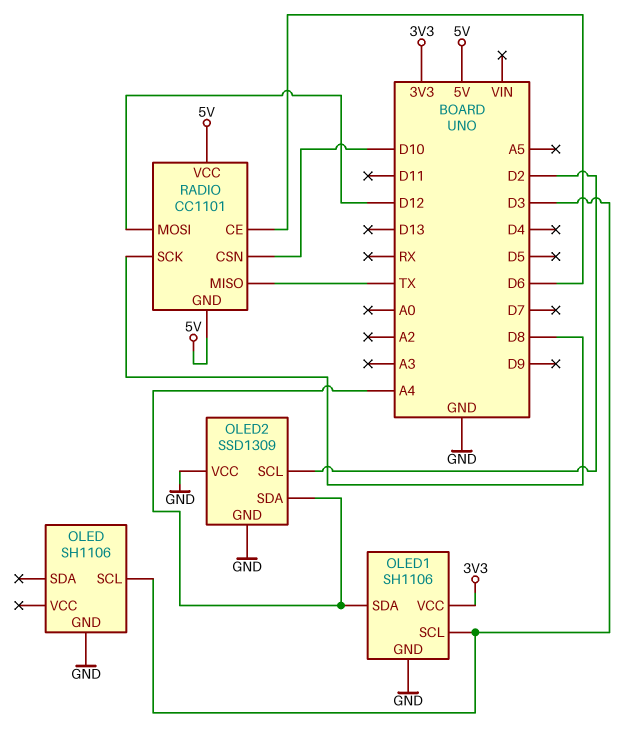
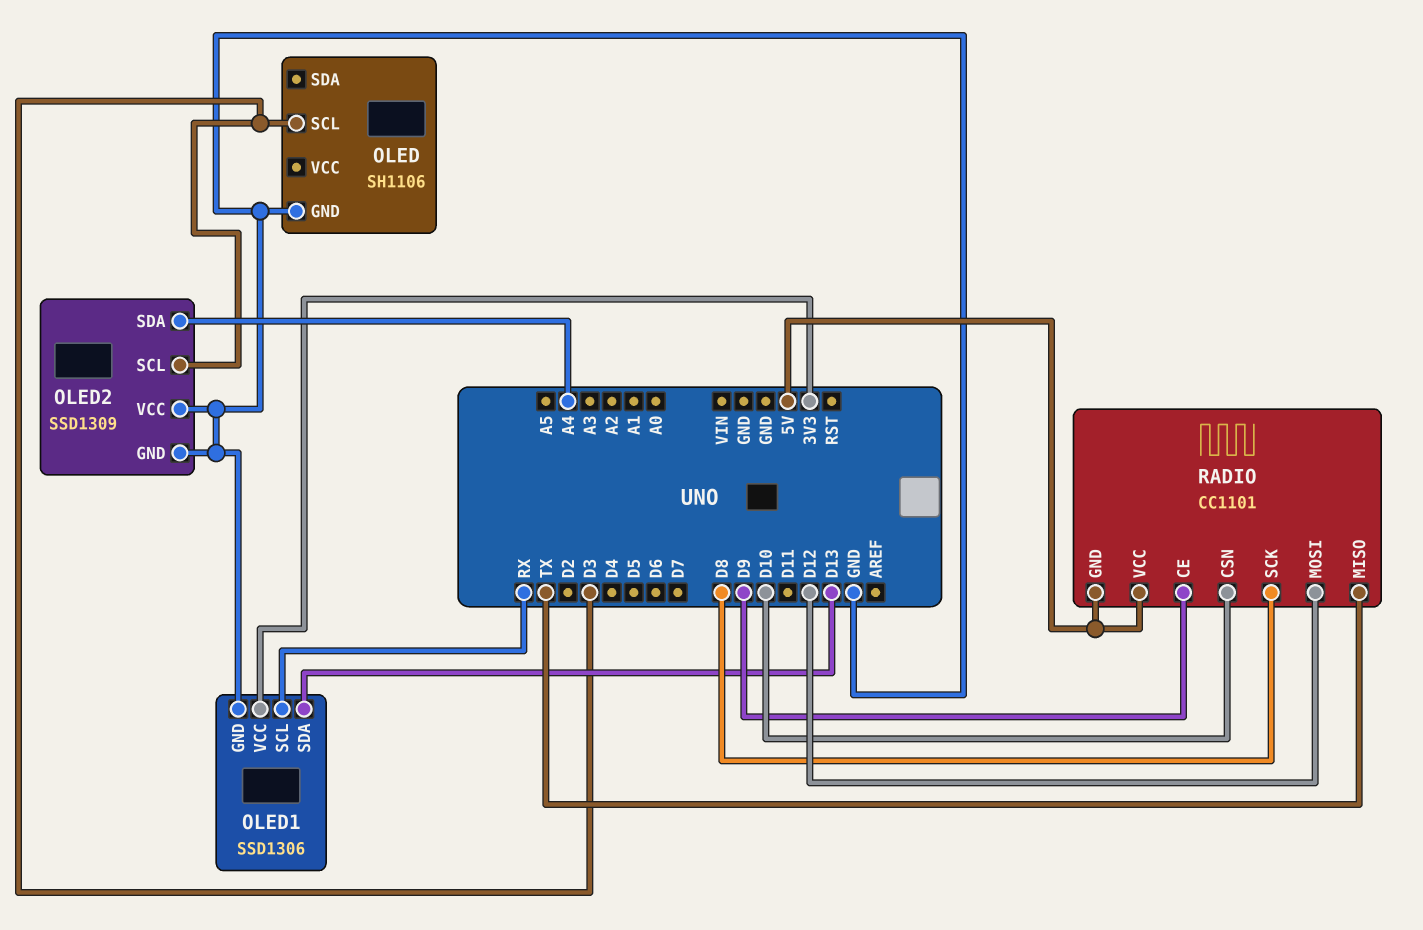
OLED1: SH1106 -> SSD1306
OLED1 pin SCL: D3 -> RX
OLED1 pin SDA: A4 -> D13
OLED2 pin SCL: D2 -> D3
RADIO pin CE: D6 -> D9

